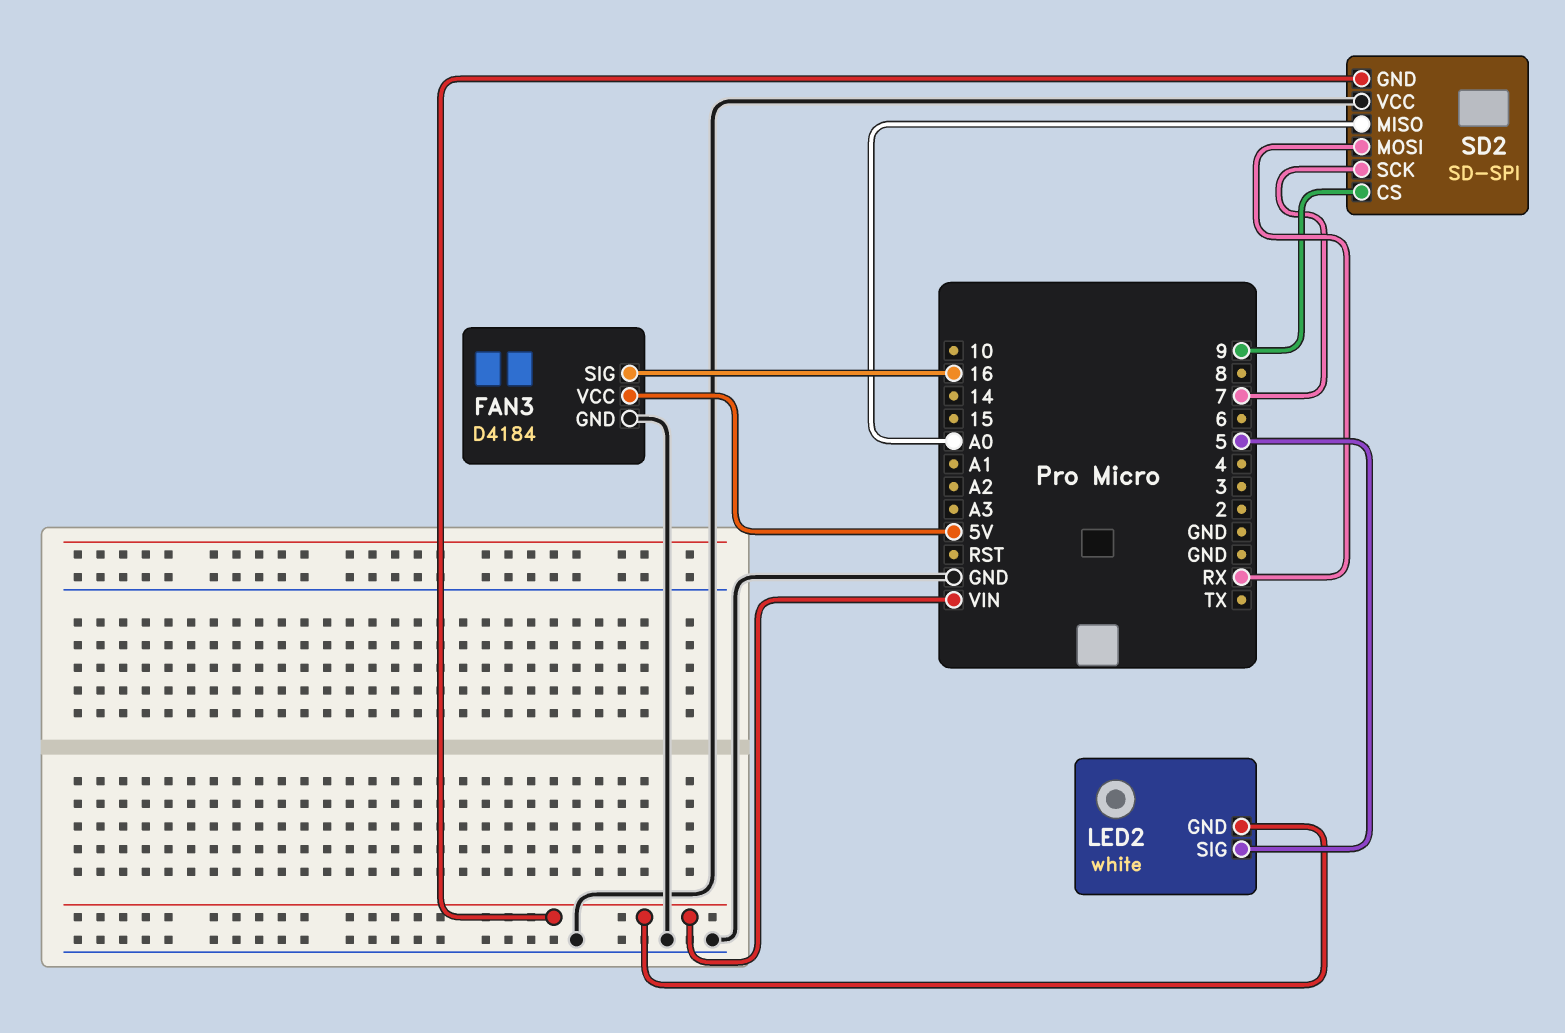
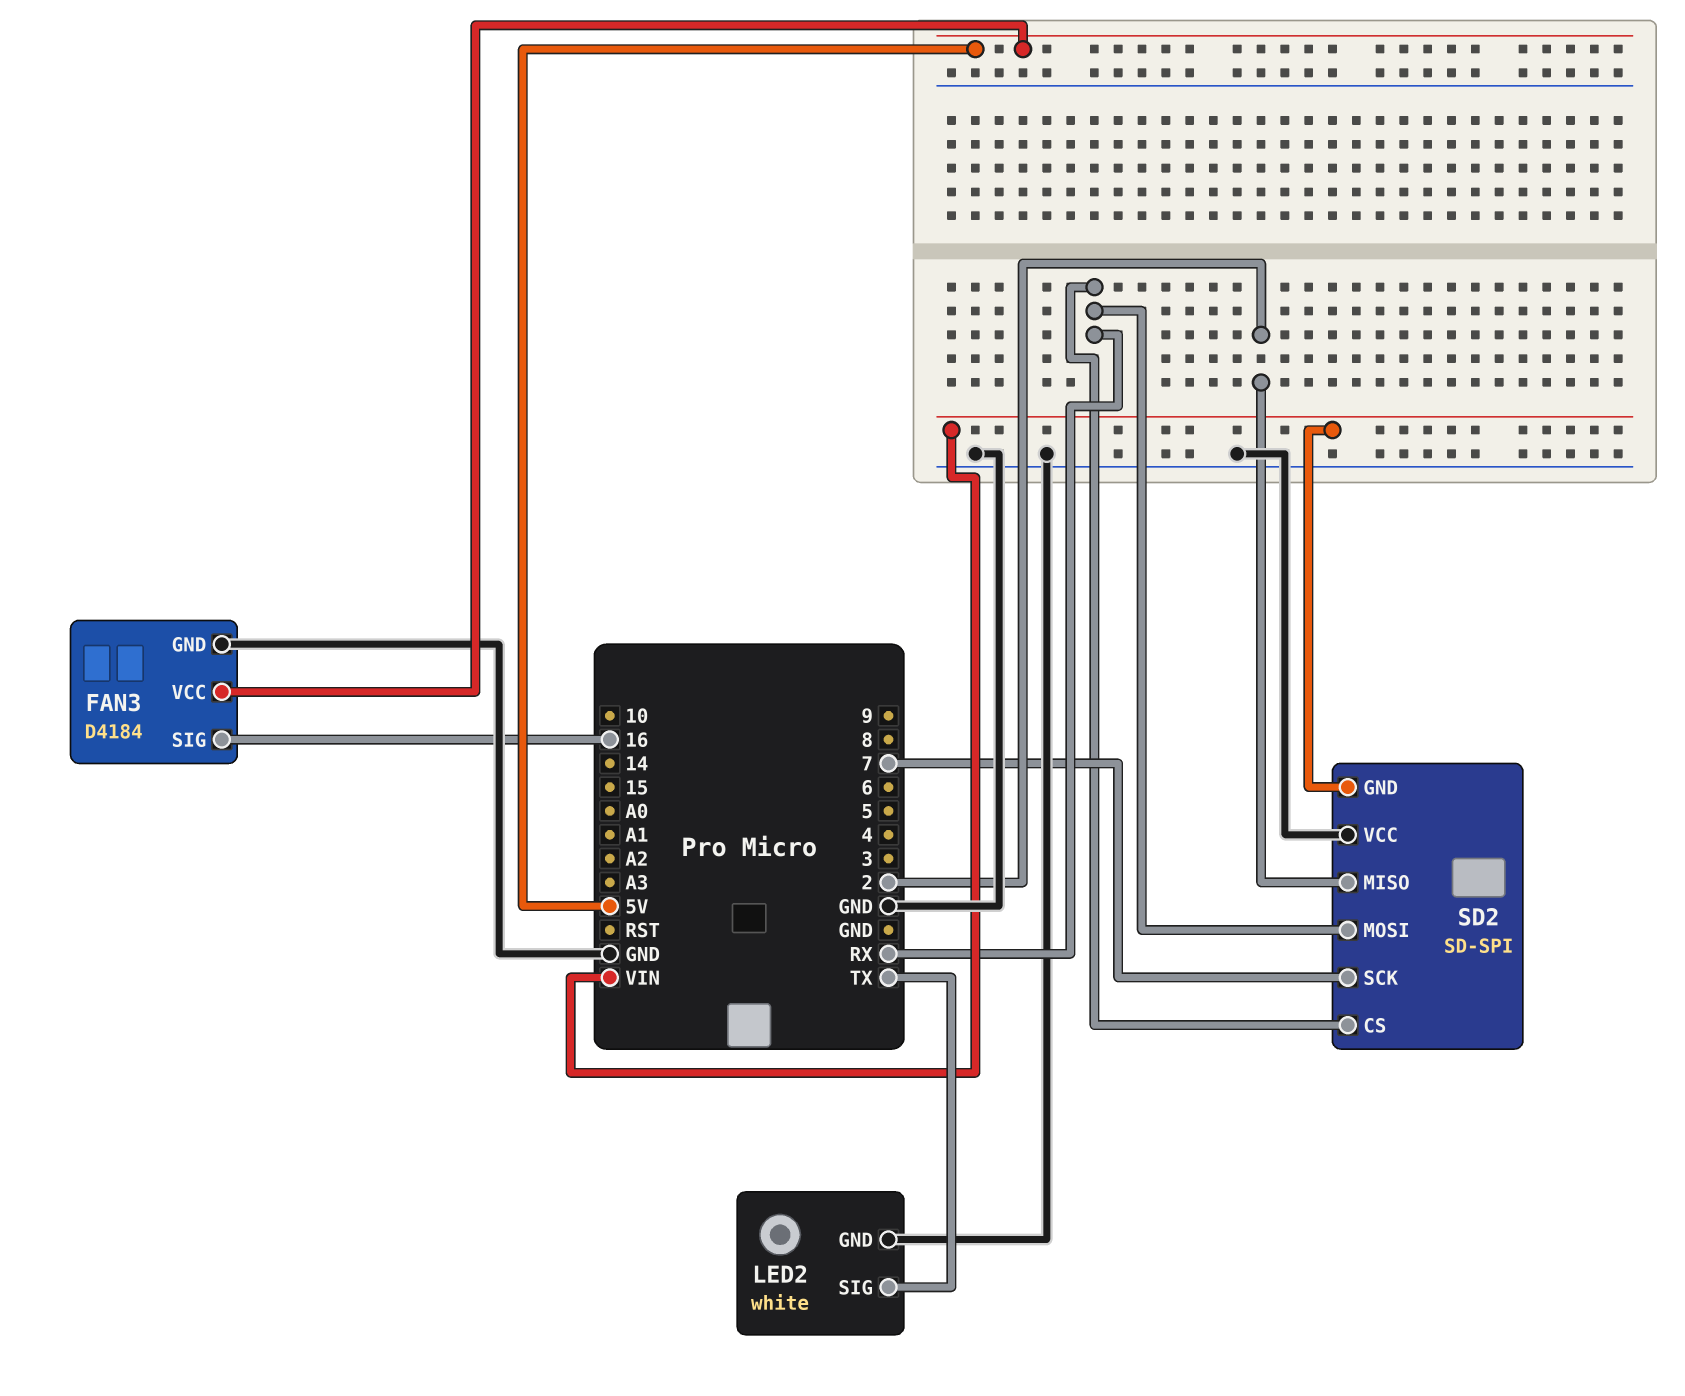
LED2 pin GND: VIN -> GND
LED2 pin SIG: 5 -> TX
SD2 pin CS: 9 -> RX
SD2 pin MISO: A0 -> 2

